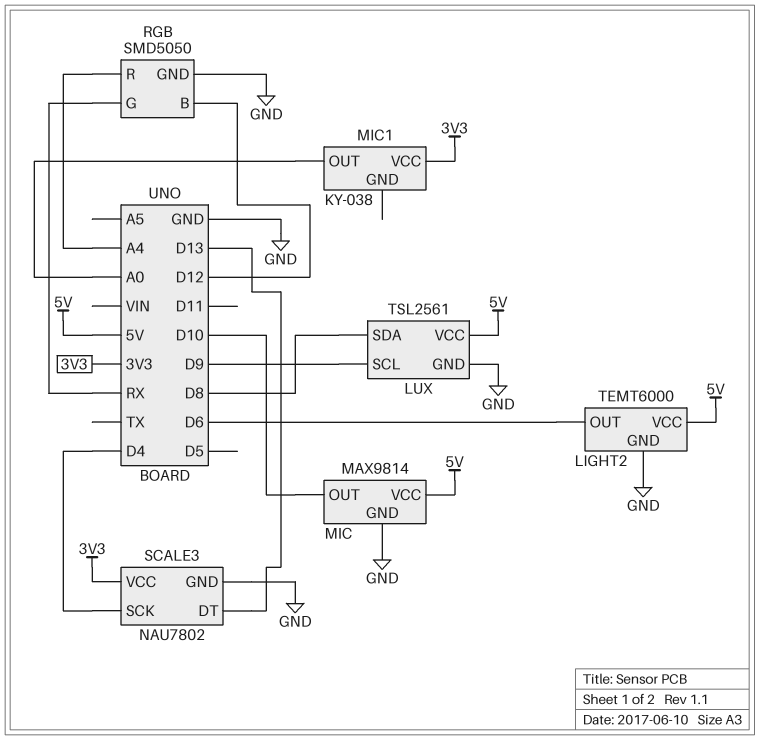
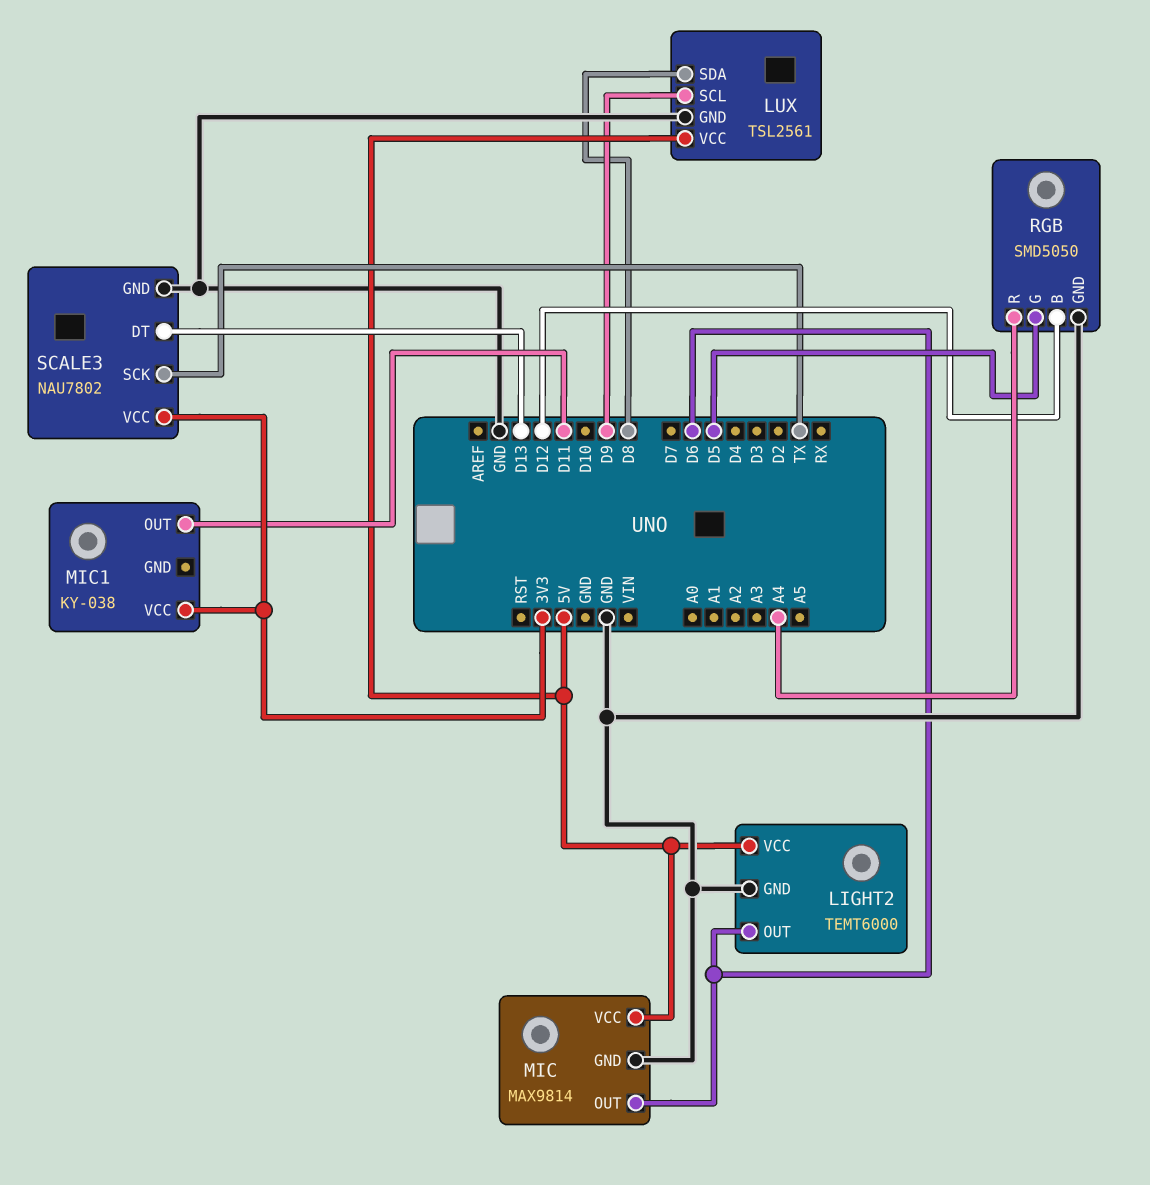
MIC pin OUT: D10 -> D6
MIC1 pin OUT: A0 -> D11
RGB pin G: RX -> D5
SCALE3 pin SCK: D4 -> TX

